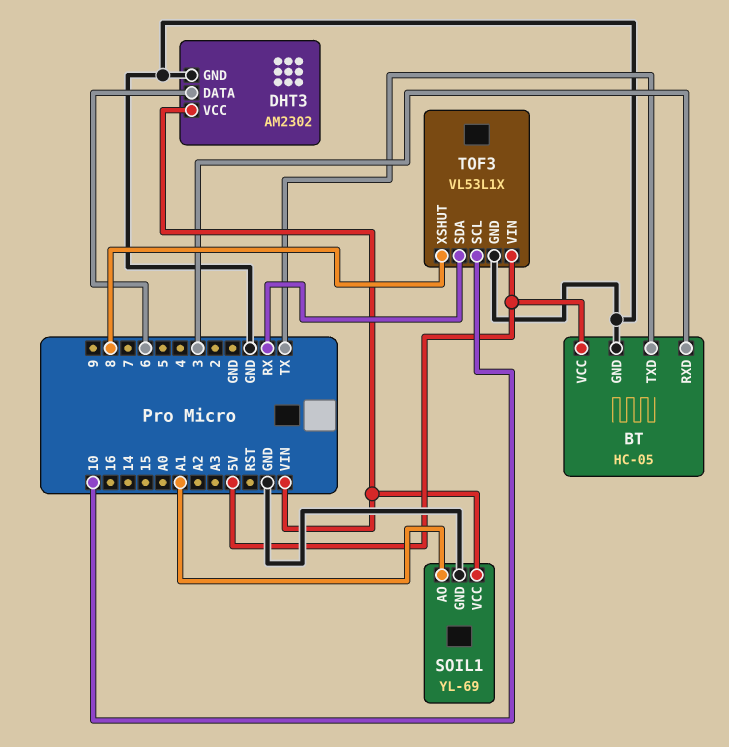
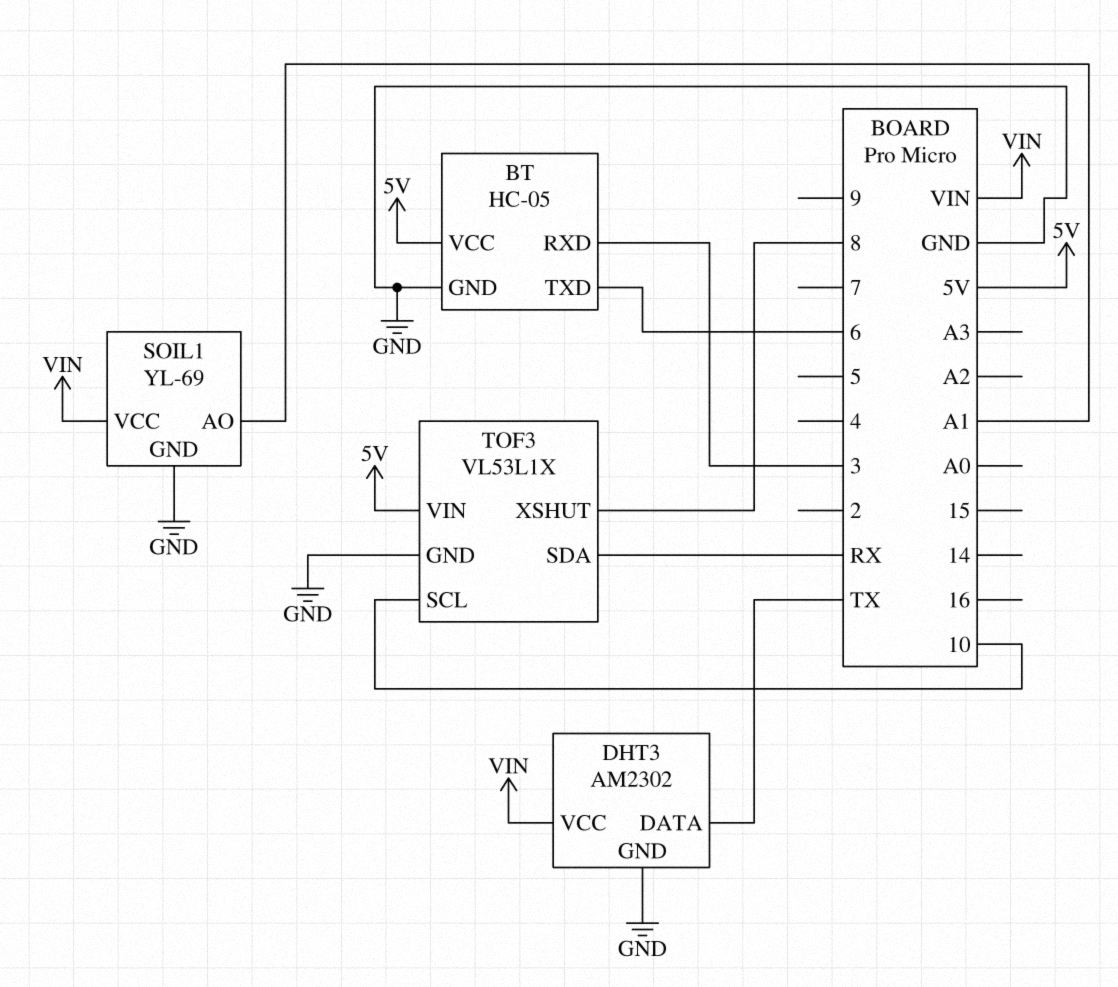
BT pin TXD: TX -> 6
DHT3 pin DATA: 6 -> TX

